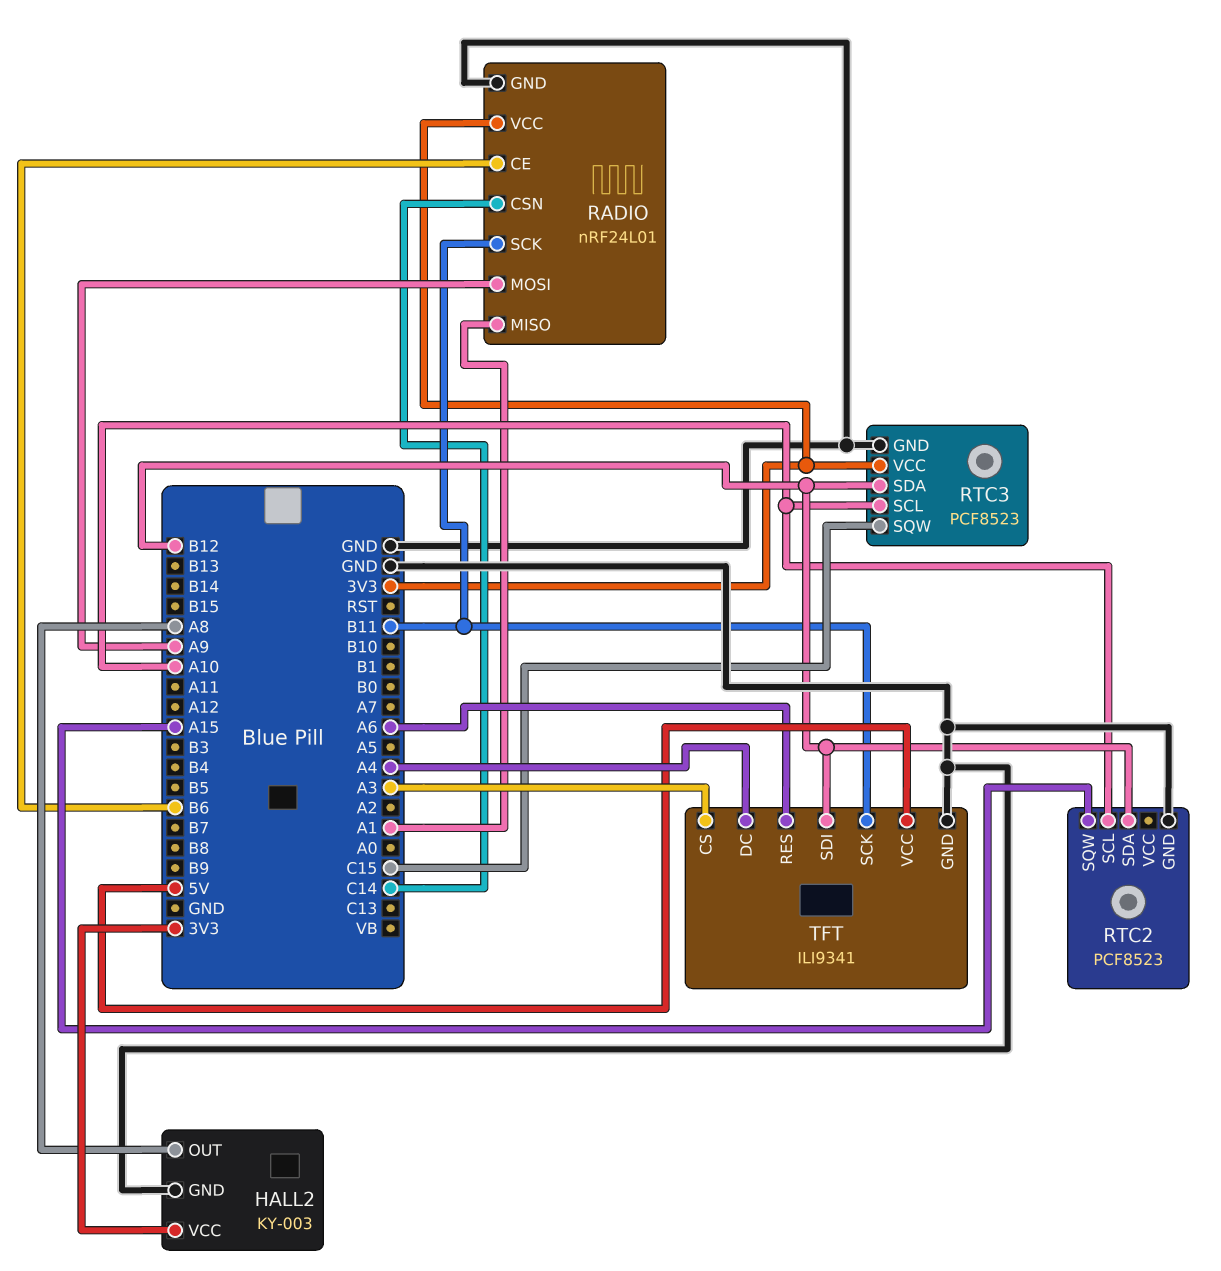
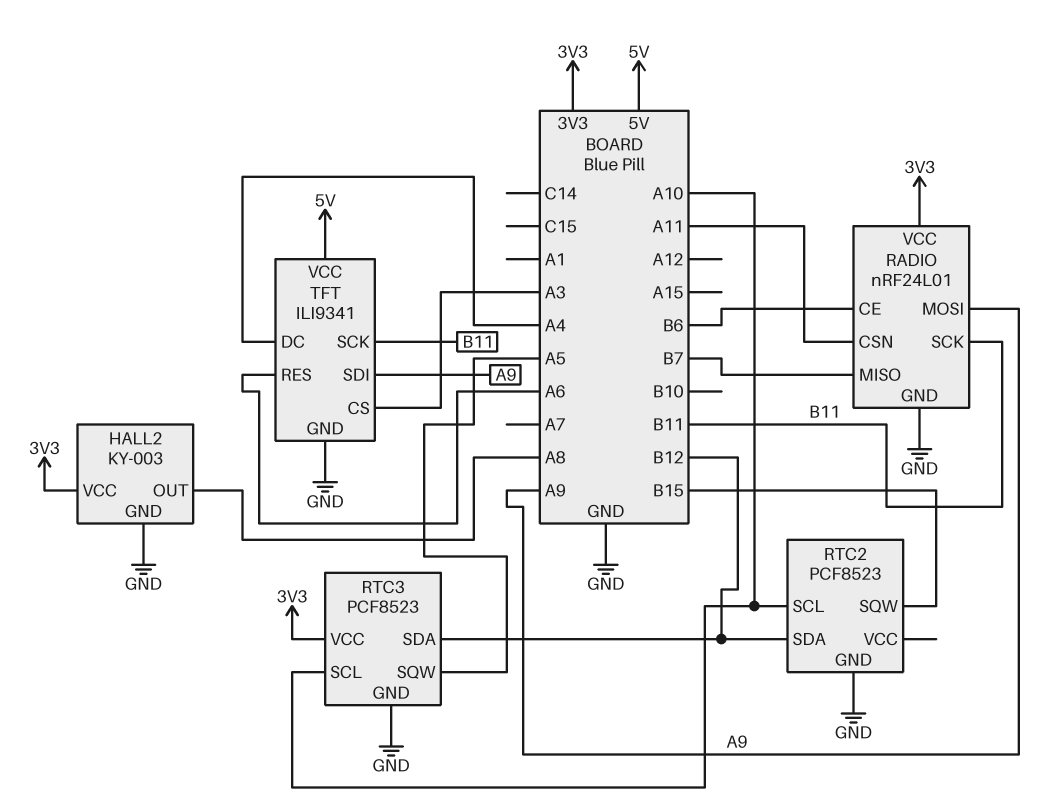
RADIO pin CSN: C14 -> A11
RADIO pin MISO: A1 -> B7
RTC2 pin SQW: A15 -> B15
RTC3 pin SQW: C15 -> A5
TFT pin SDI: B12 -> A9

